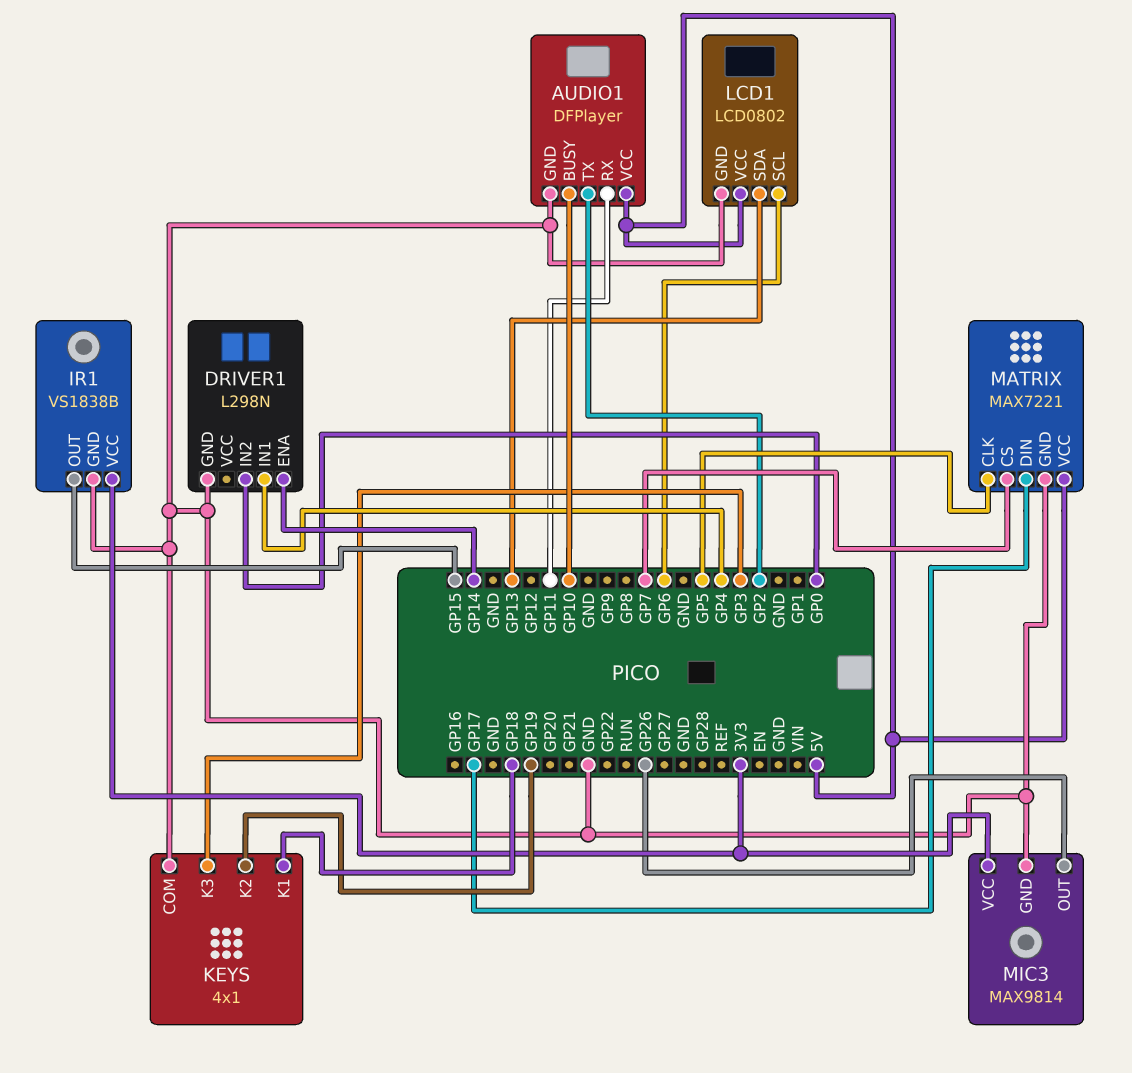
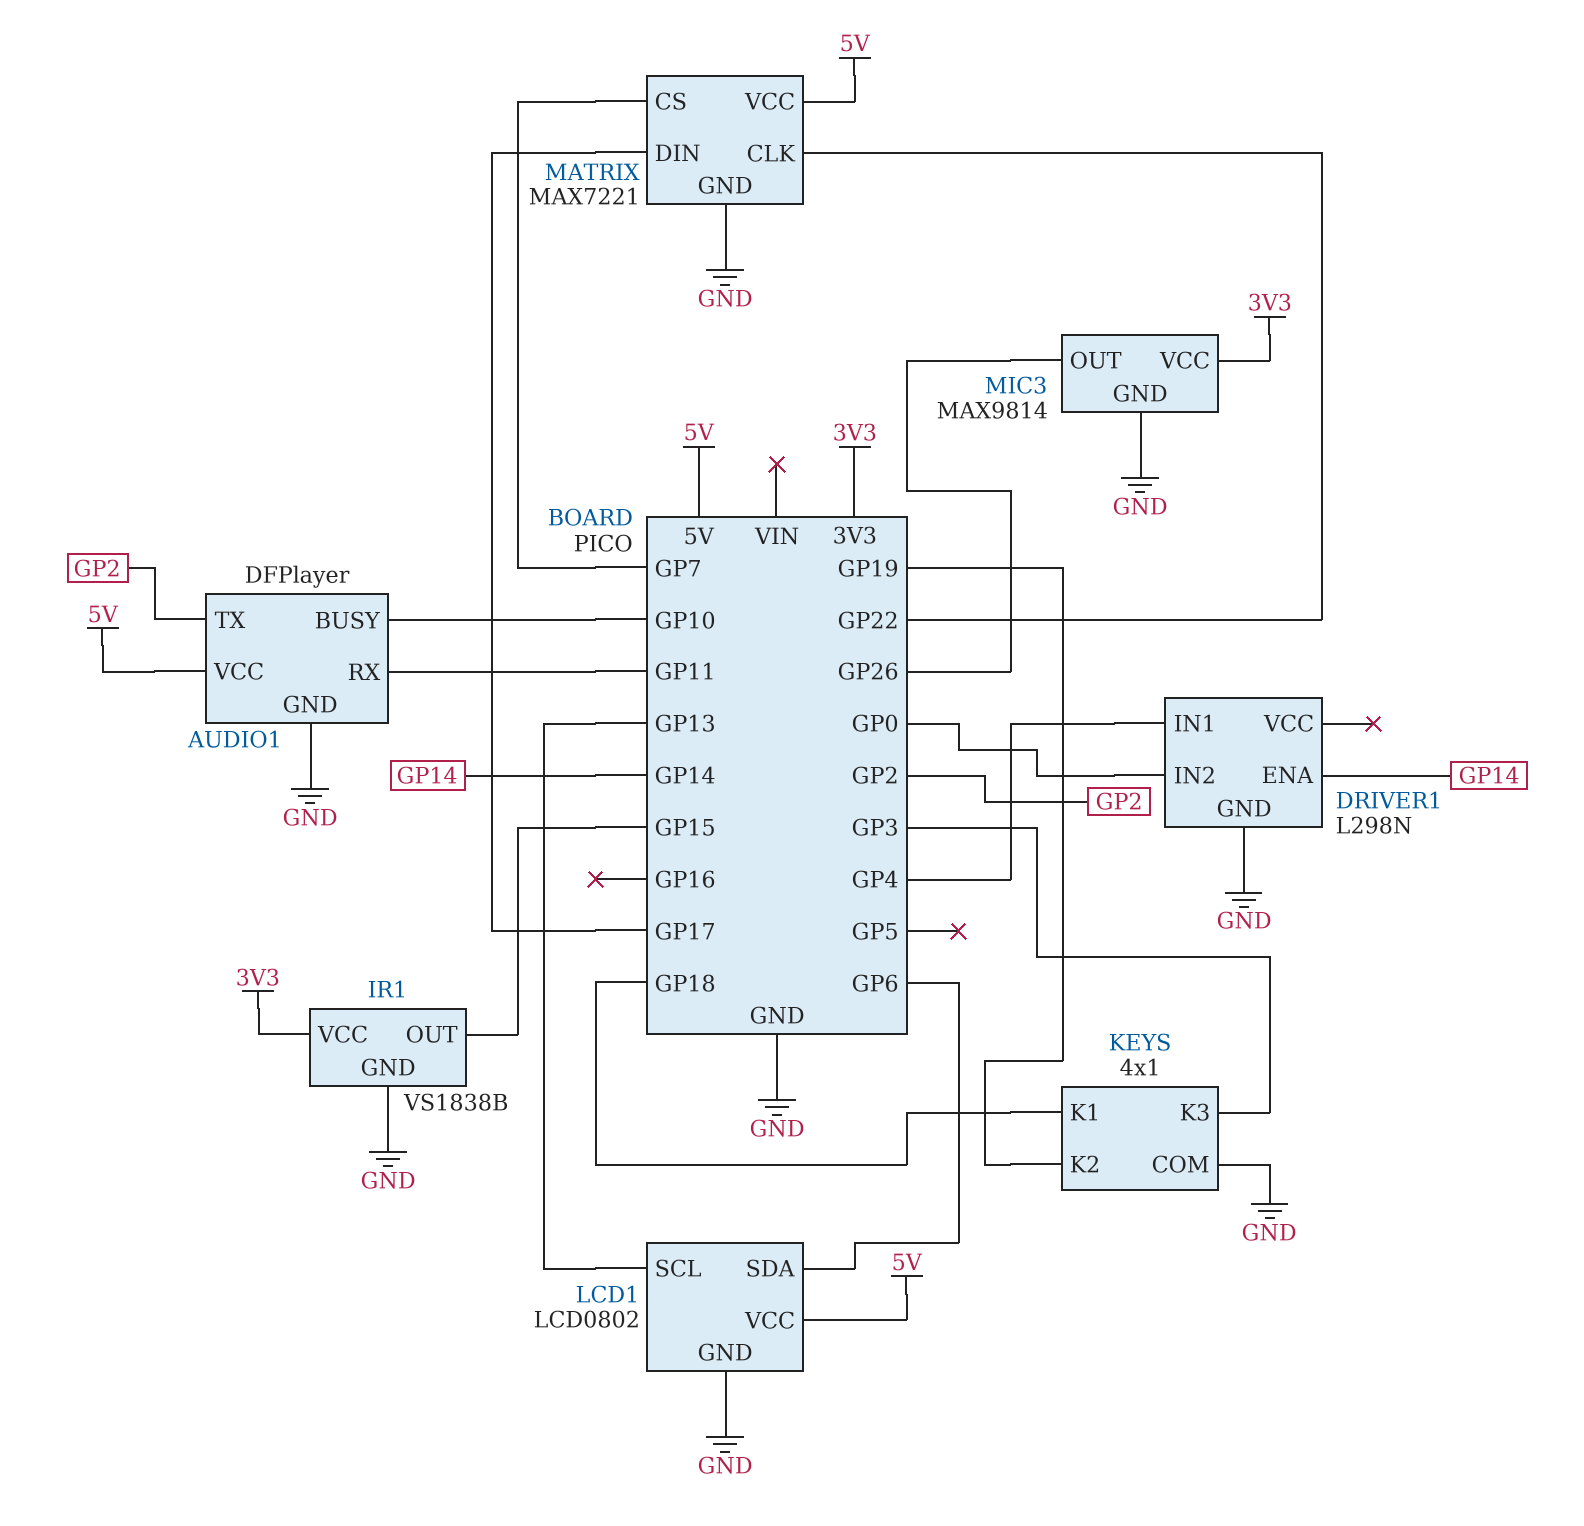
LCD1 pin SCL: GP6 -> GP13
LCD1 pin SDA: GP13 -> GP6
MATRIX pin CLK: GP5 -> GP22

